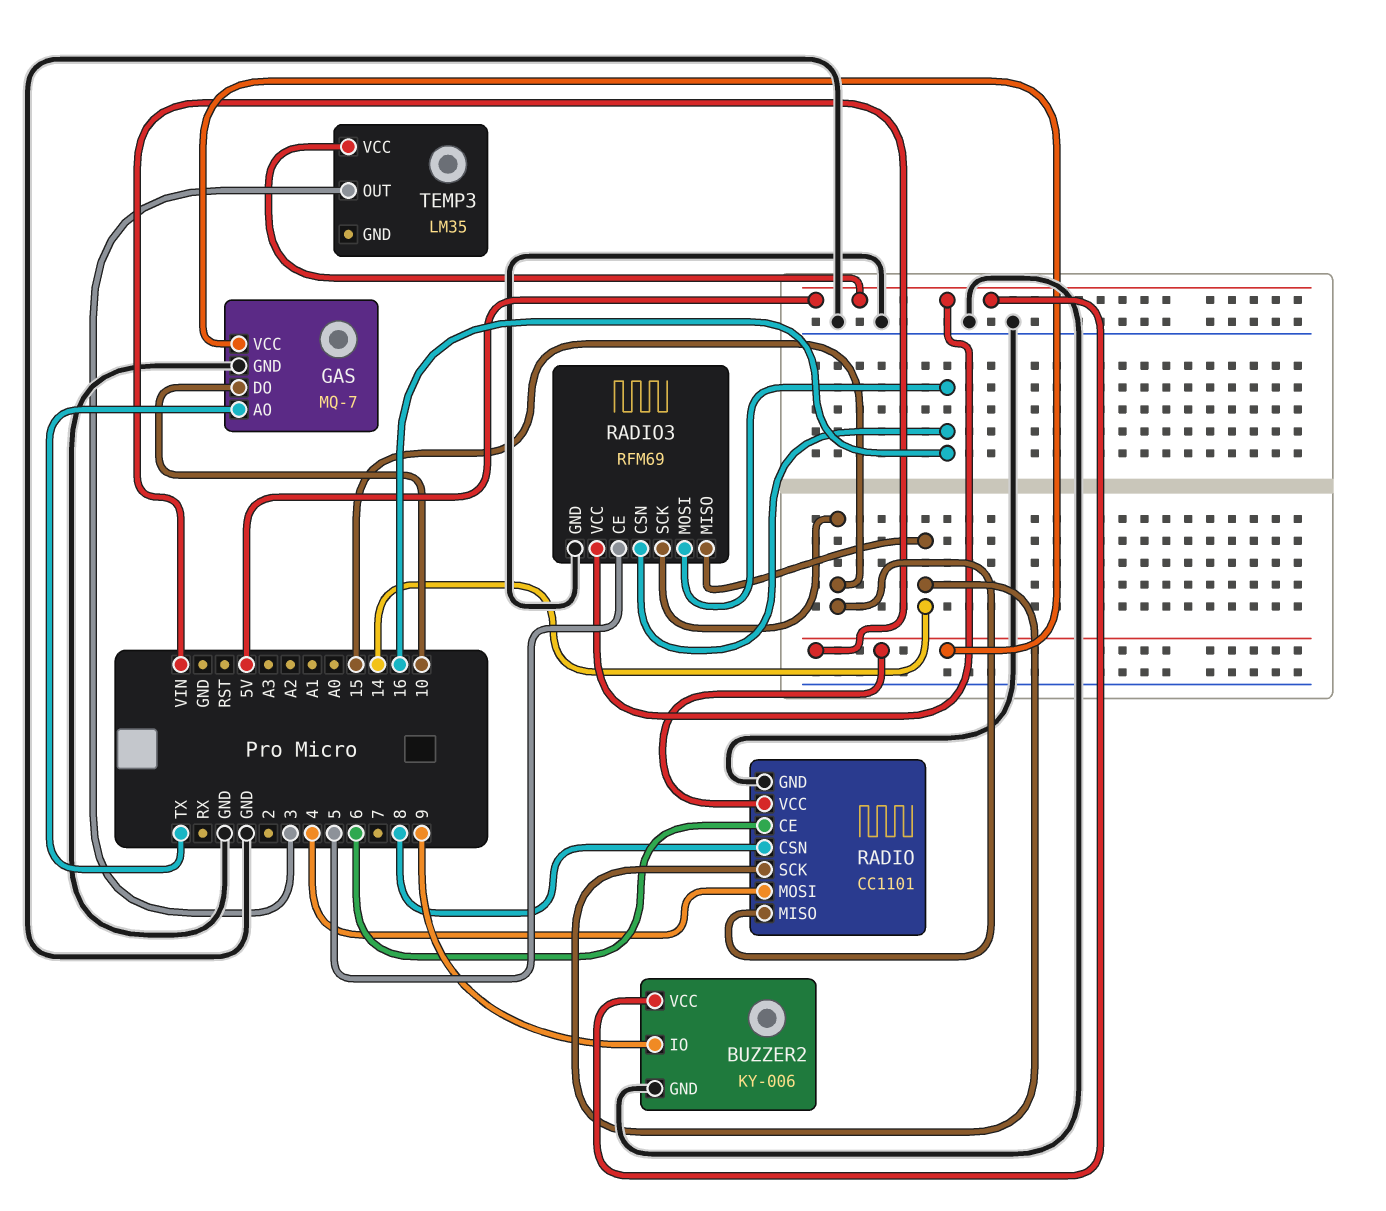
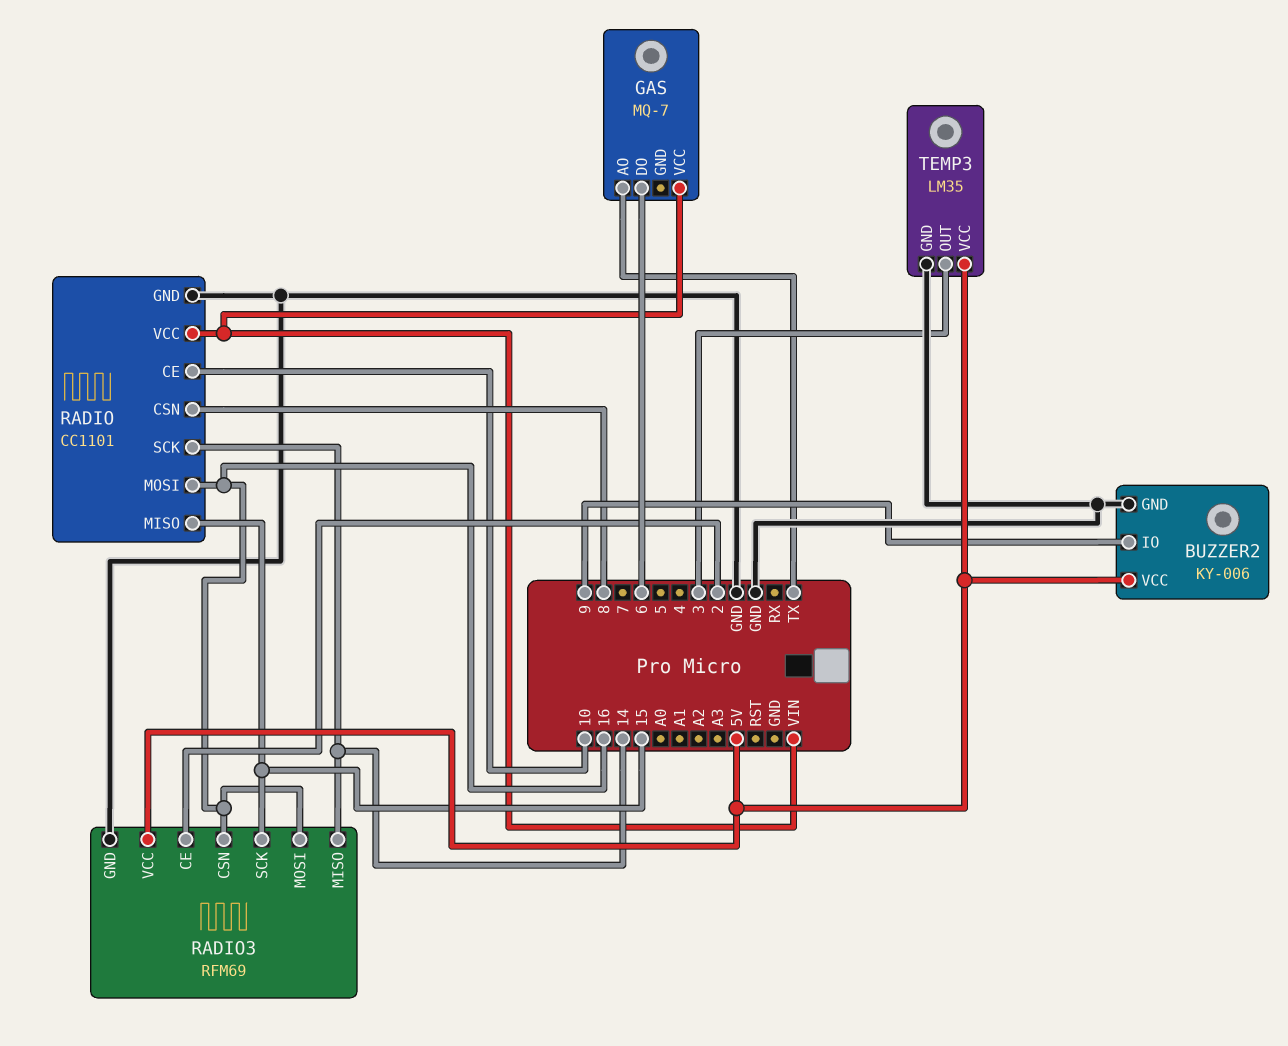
GAS pin DO: 10 -> 6
GAS pin GND: GND -> none
RADIO pin CE: 6 -> 10
RADIO pin MOSI: 4 -> 16
RADIO3 pin CE: 5 -> 2
TEMP3 pin GND: none -> GND

